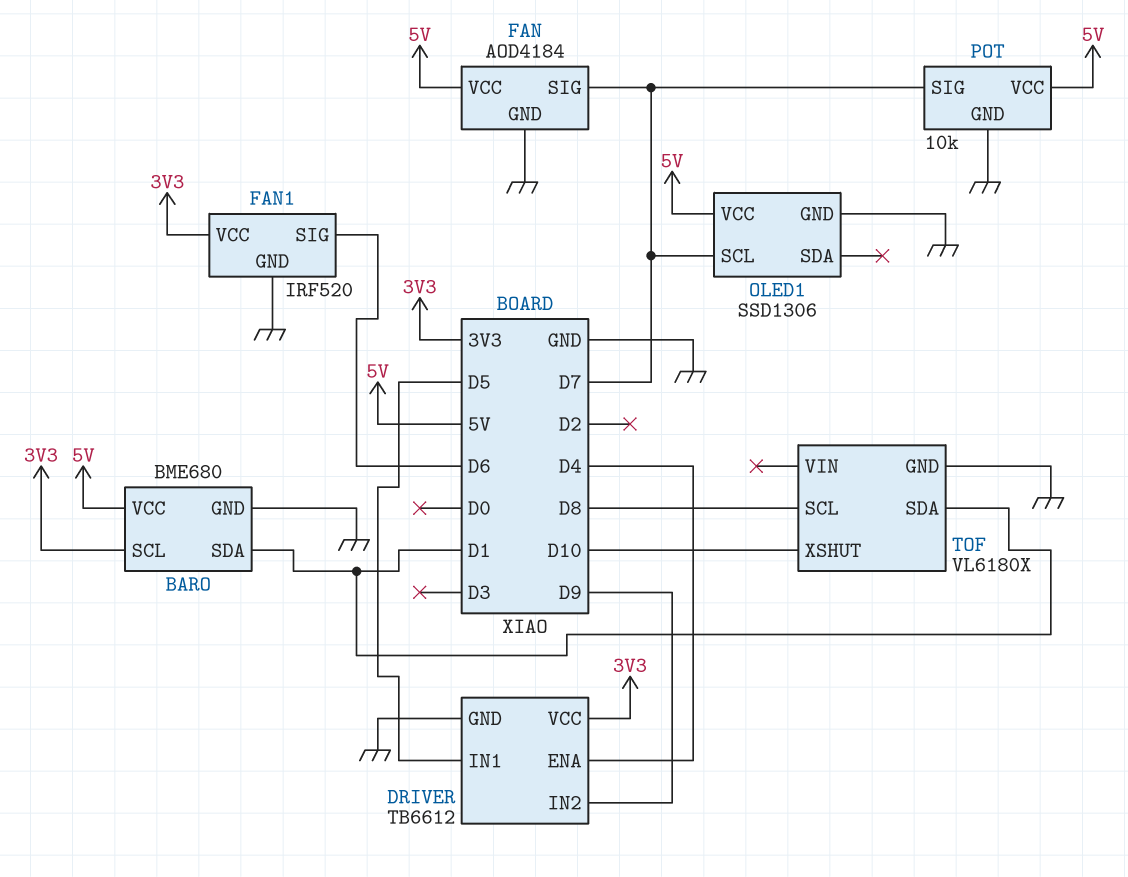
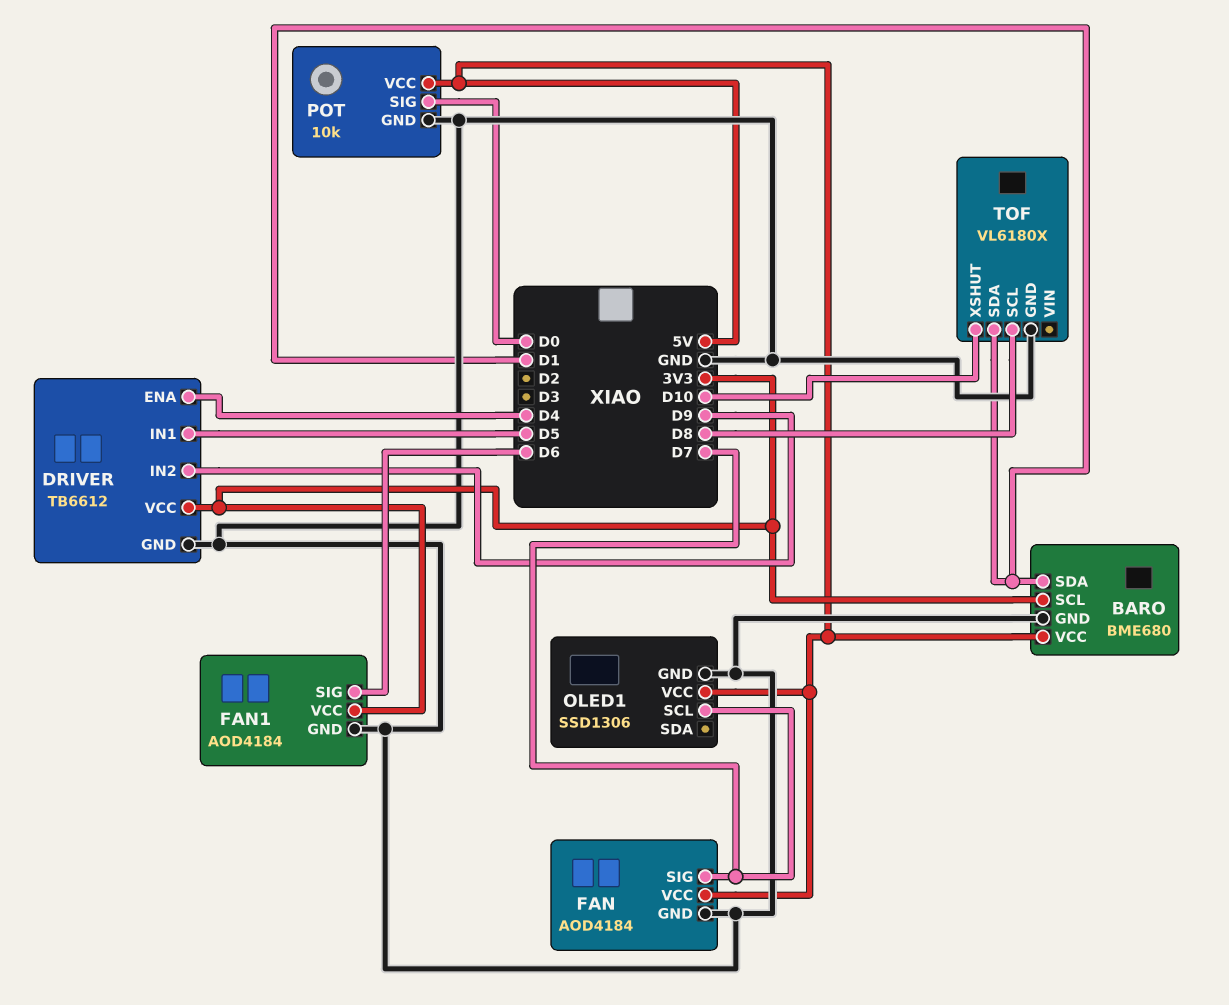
FAN1: IRF520 -> AOD4184
POT pin SIG: D7 -> D0

